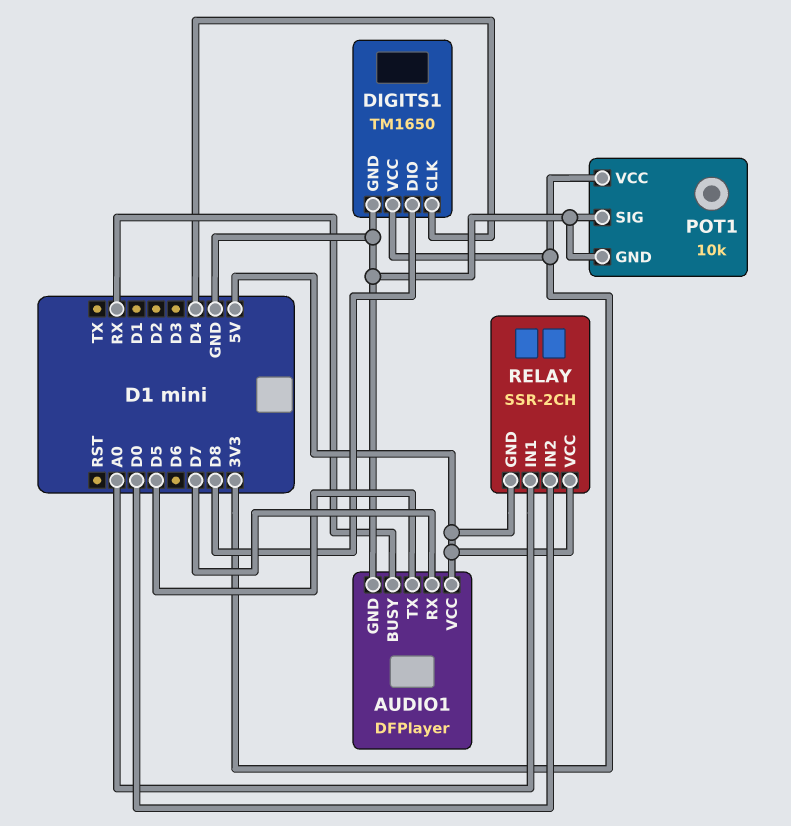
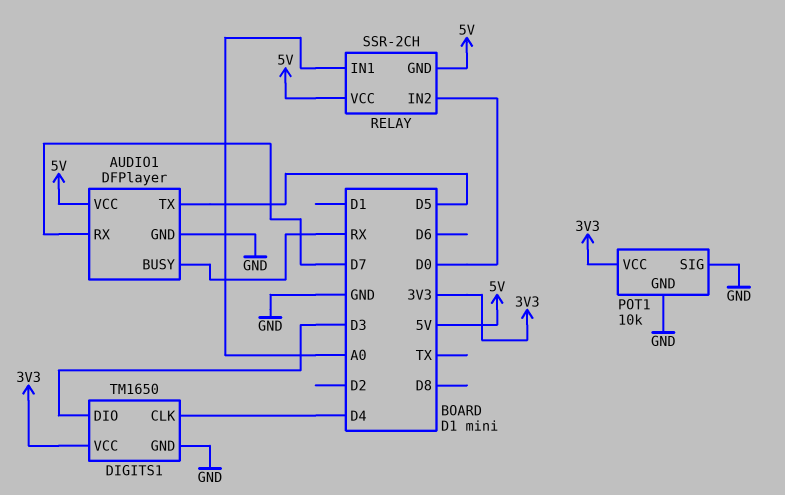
DIGITS1 pin DIO: D8 -> D3

